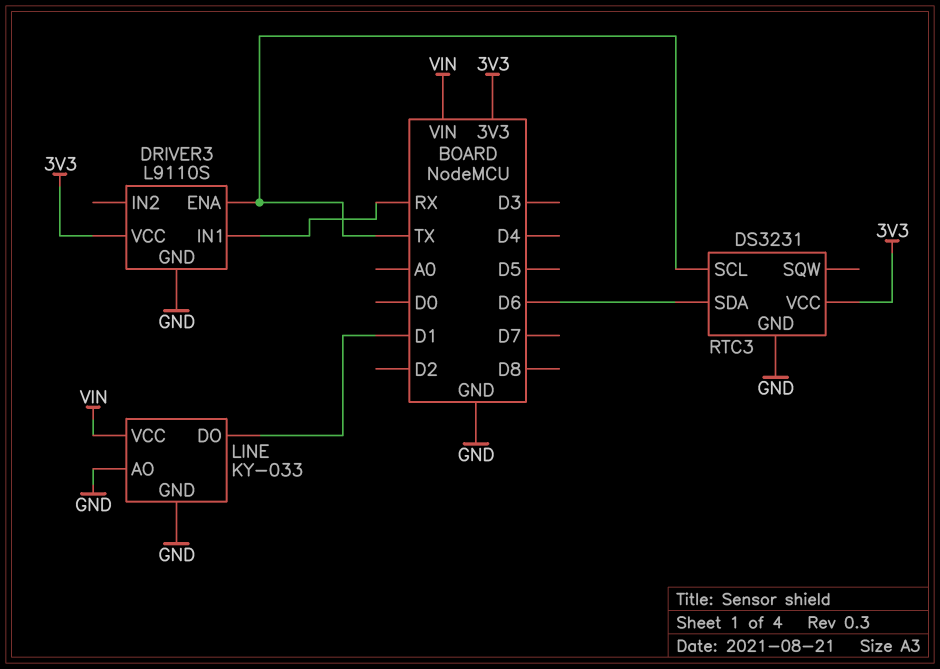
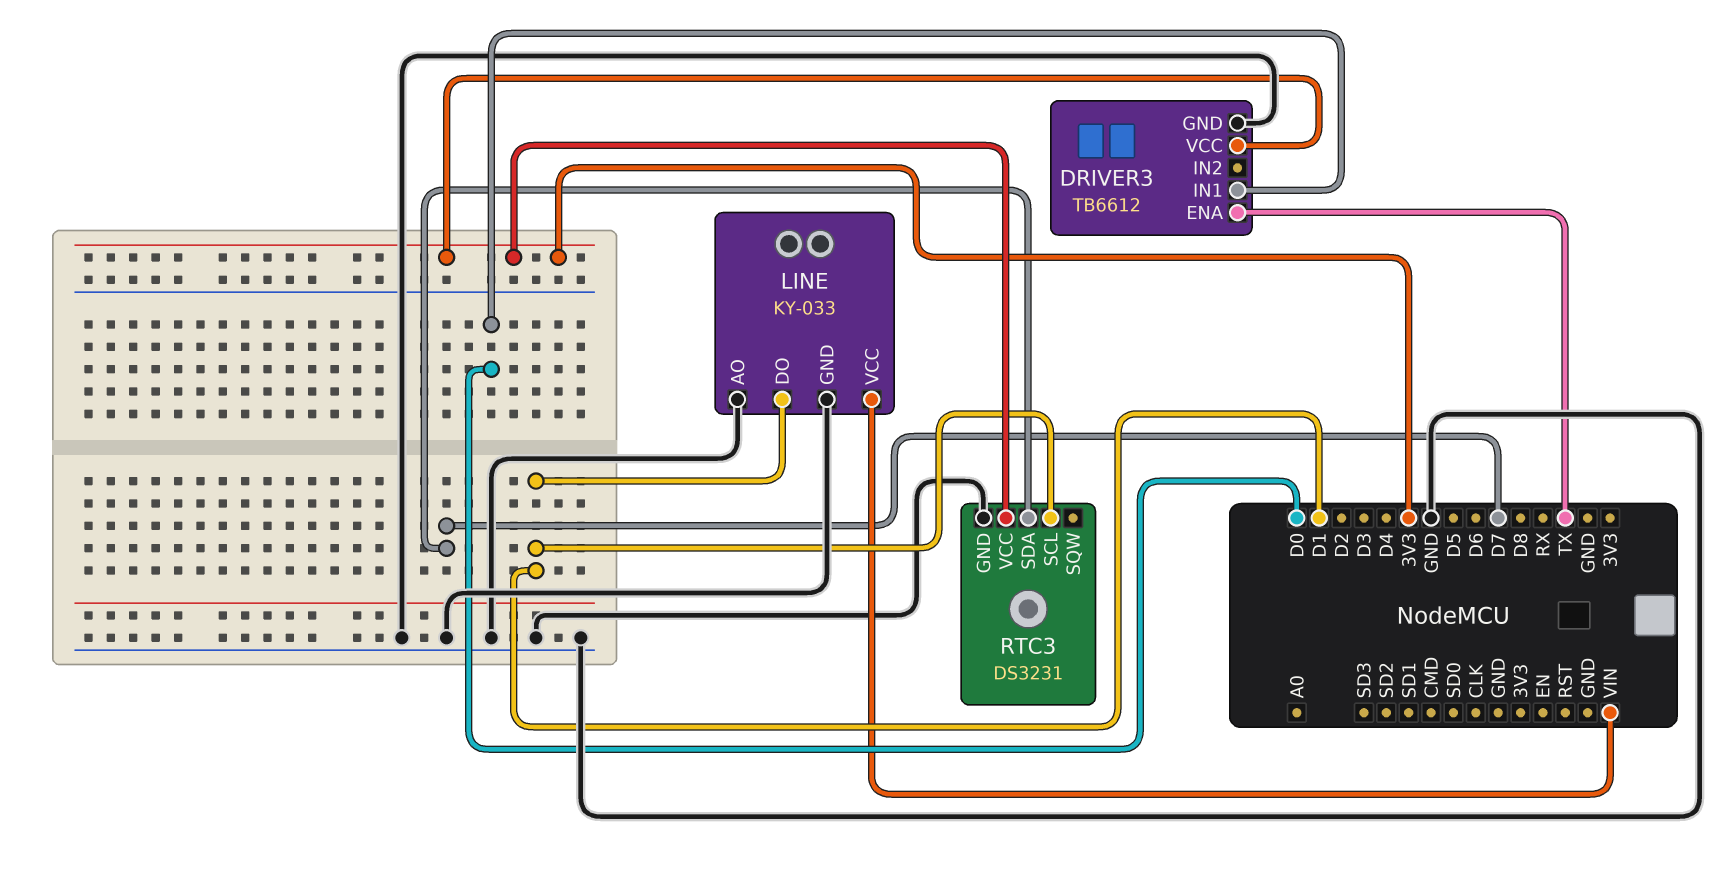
DRIVER3: L9110S -> TB6612
DRIVER3 pin IN1: RX -> D0
RTC3 pin SCL: TX -> D1
RTC3 pin SDA: D6 -> D7

